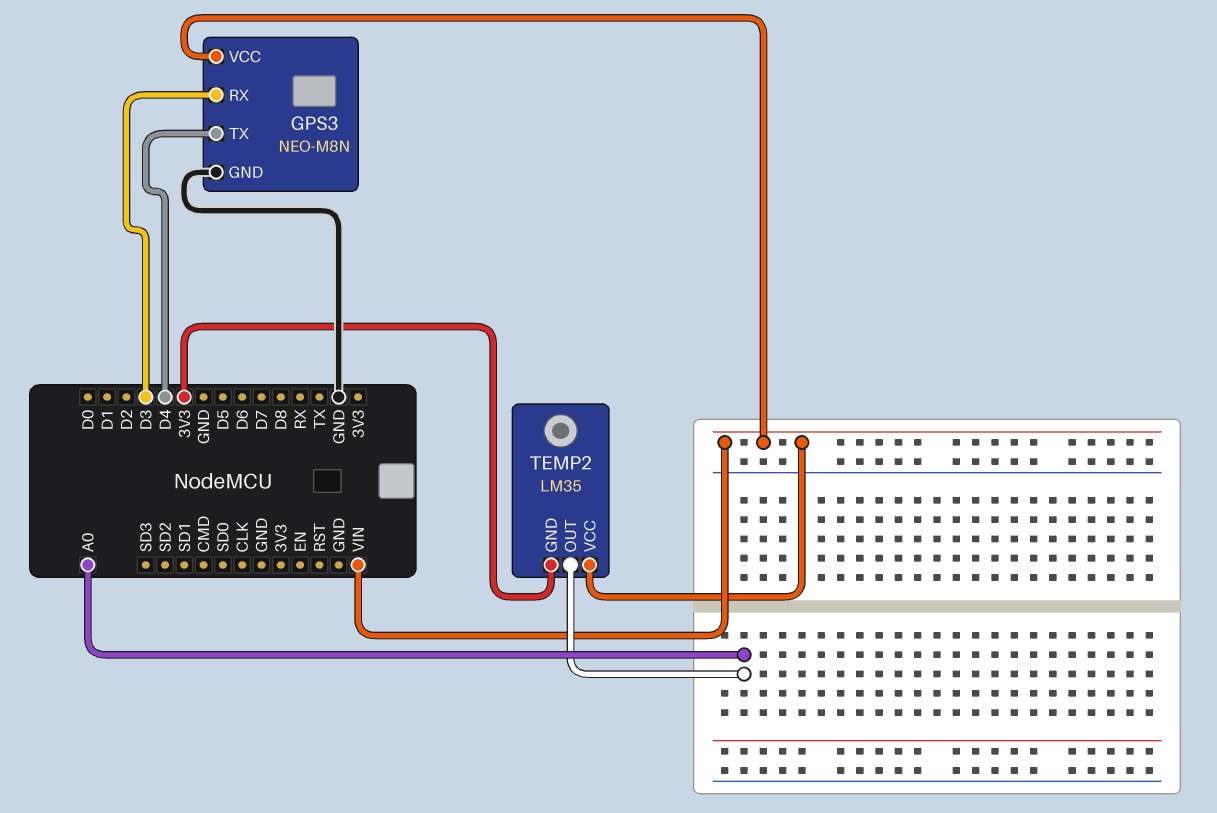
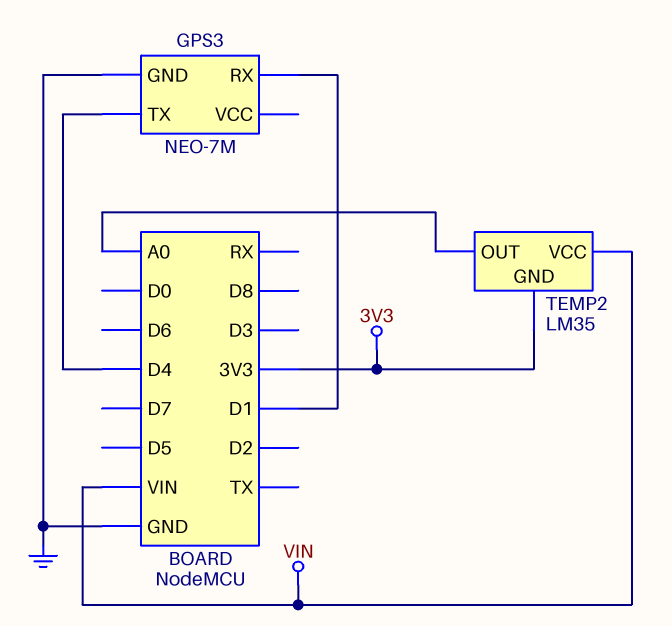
GPS3: NEO-M8N -> NEO-7M
GPS3 pin RX: D3 -> D1
GPS3 pin VCC: VIN -> none

